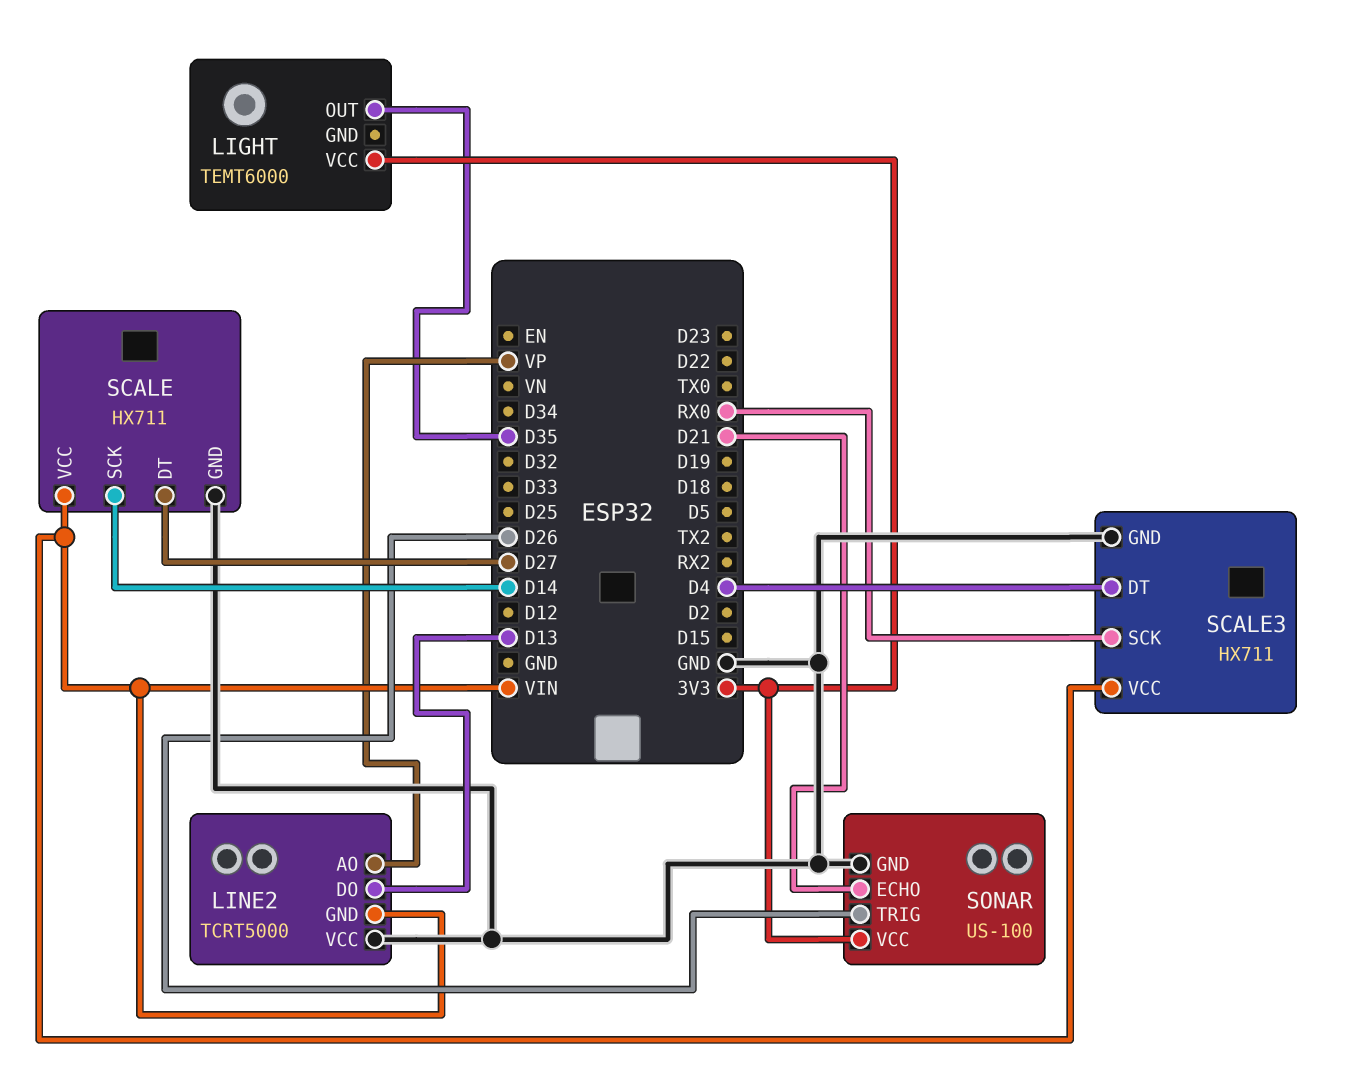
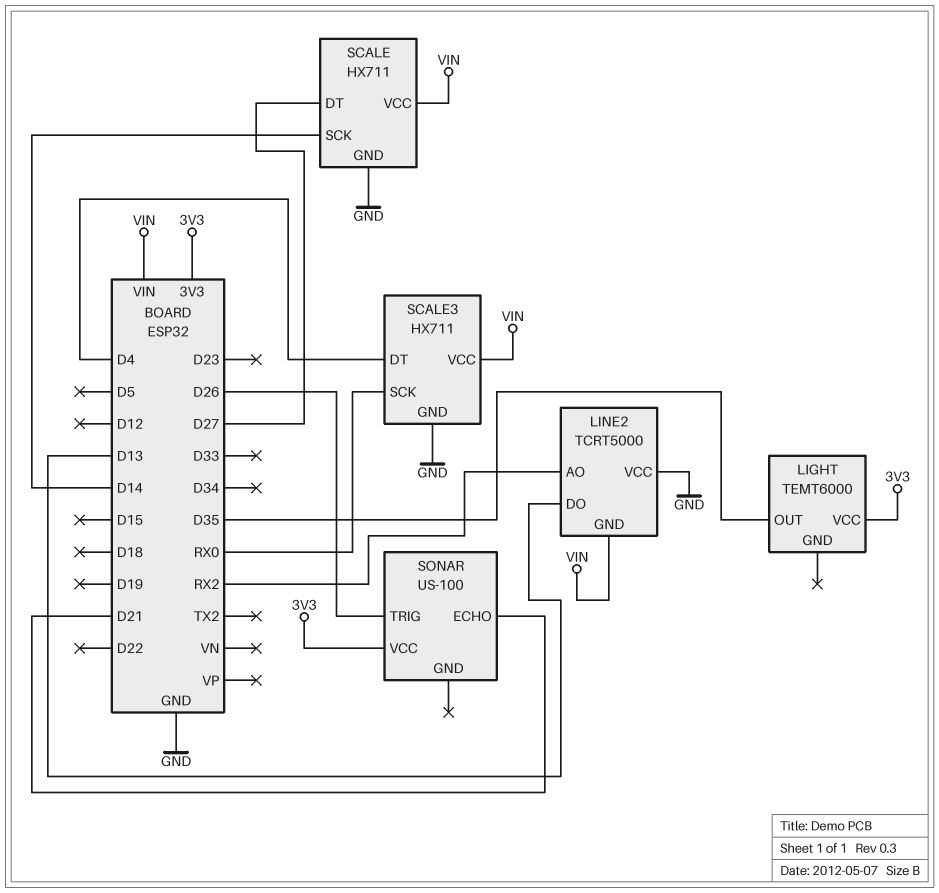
LINE2 pin AO: VP -> RX2
SONAR pin GND: GND -> none

